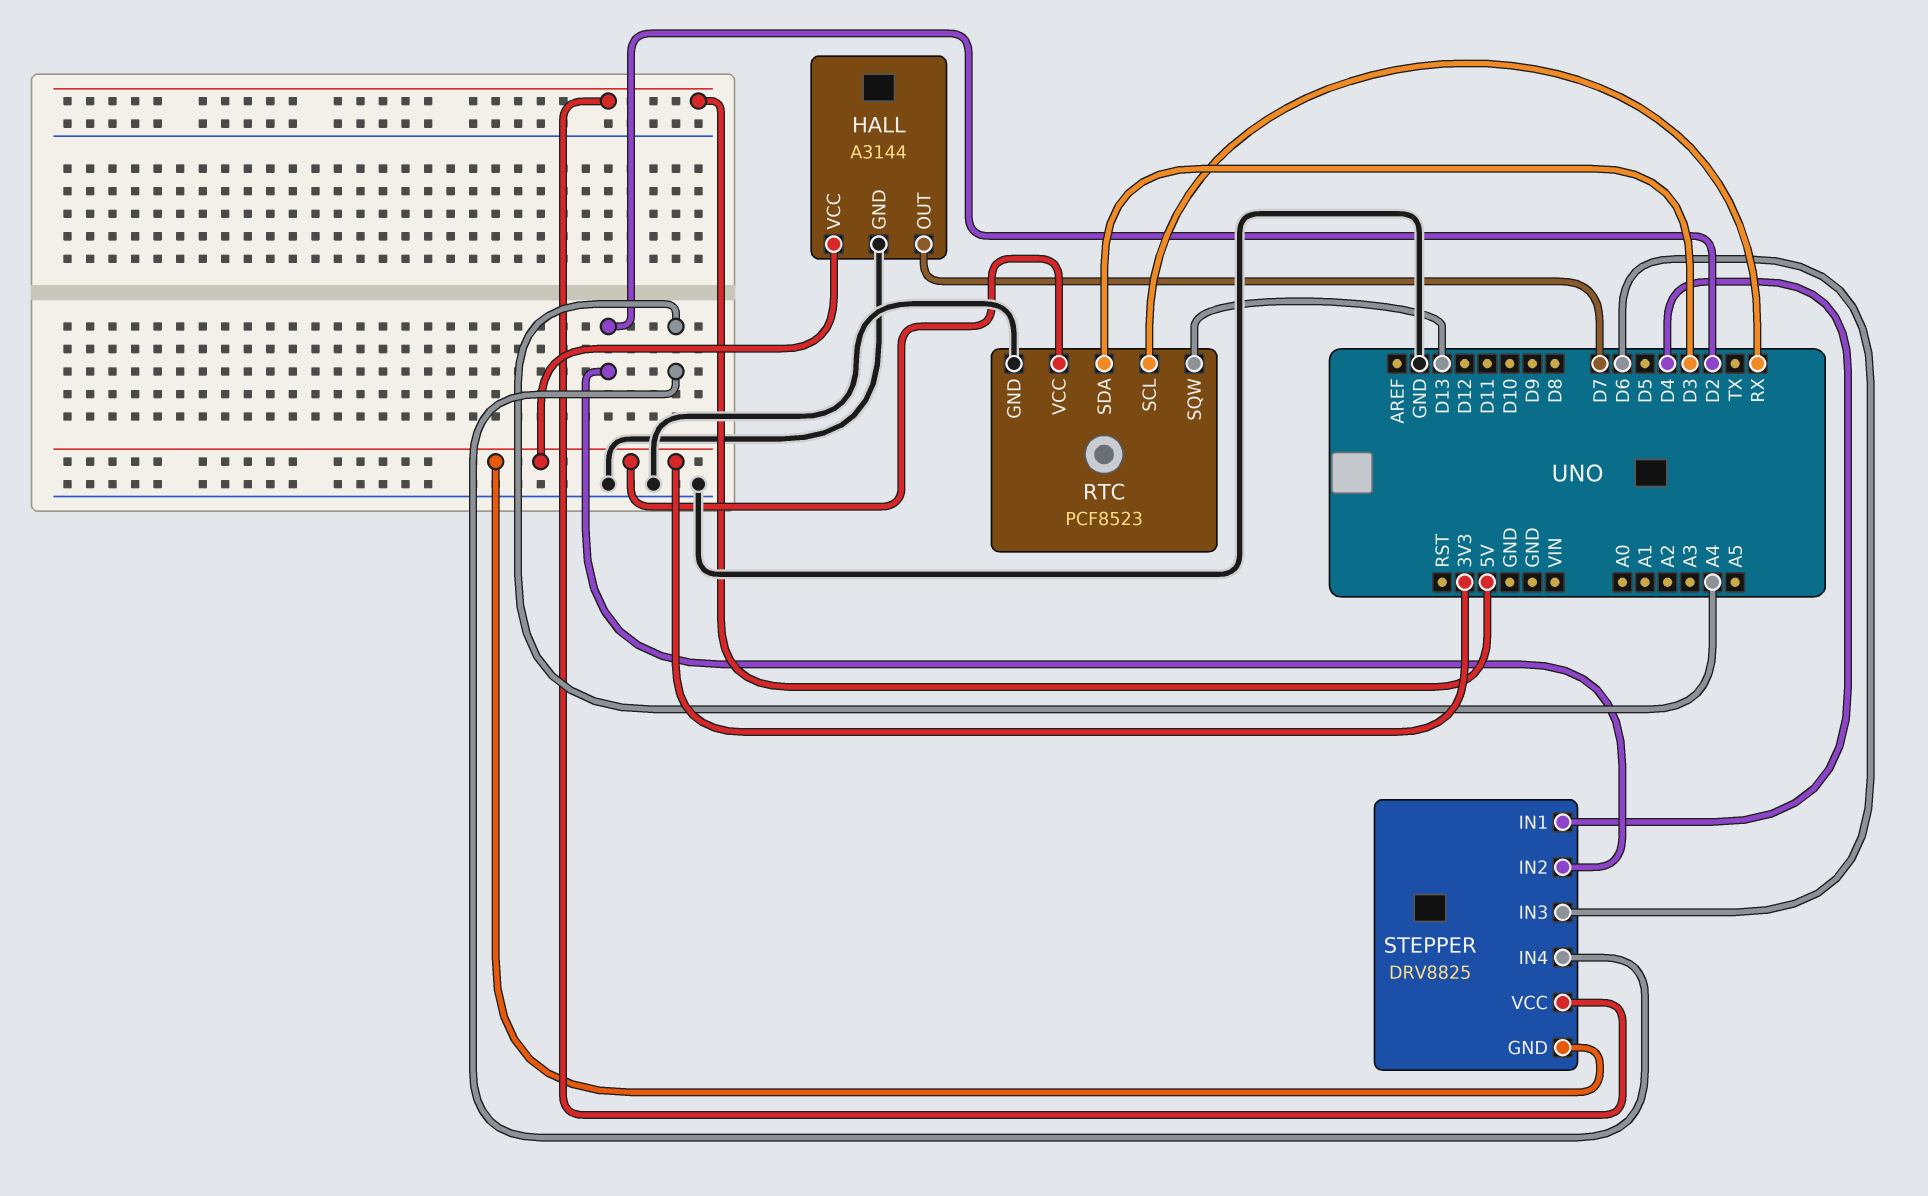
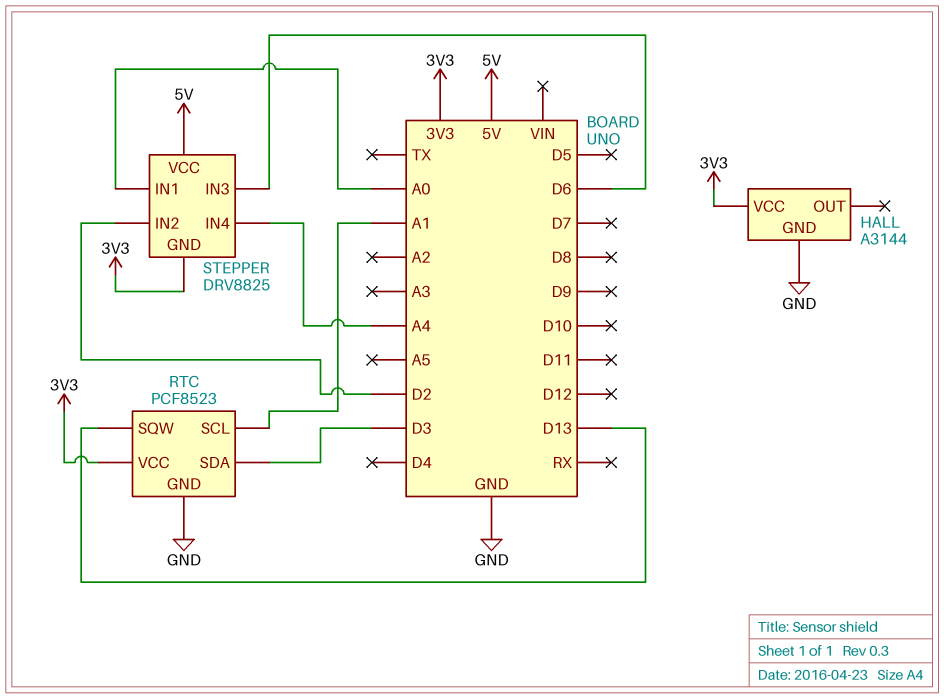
HALL pin OUT: D7 -> none
RTC pin SCL: RX -> A1
STEPPER pin IN1: D4 -> A0

